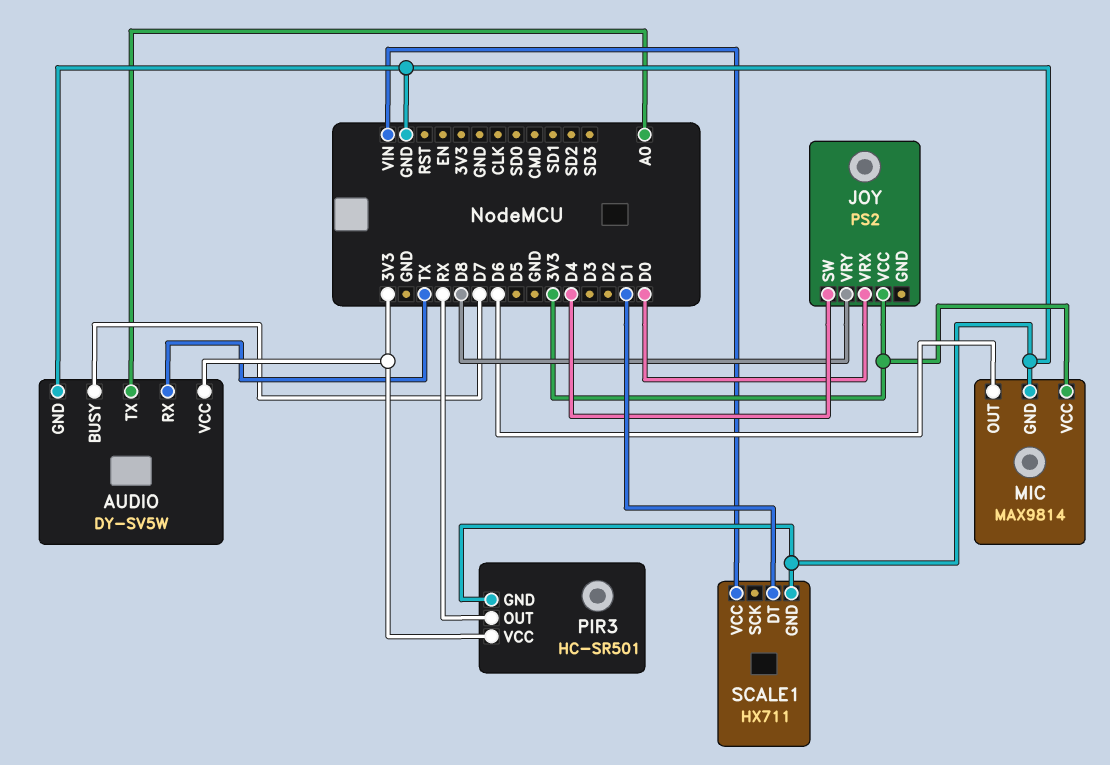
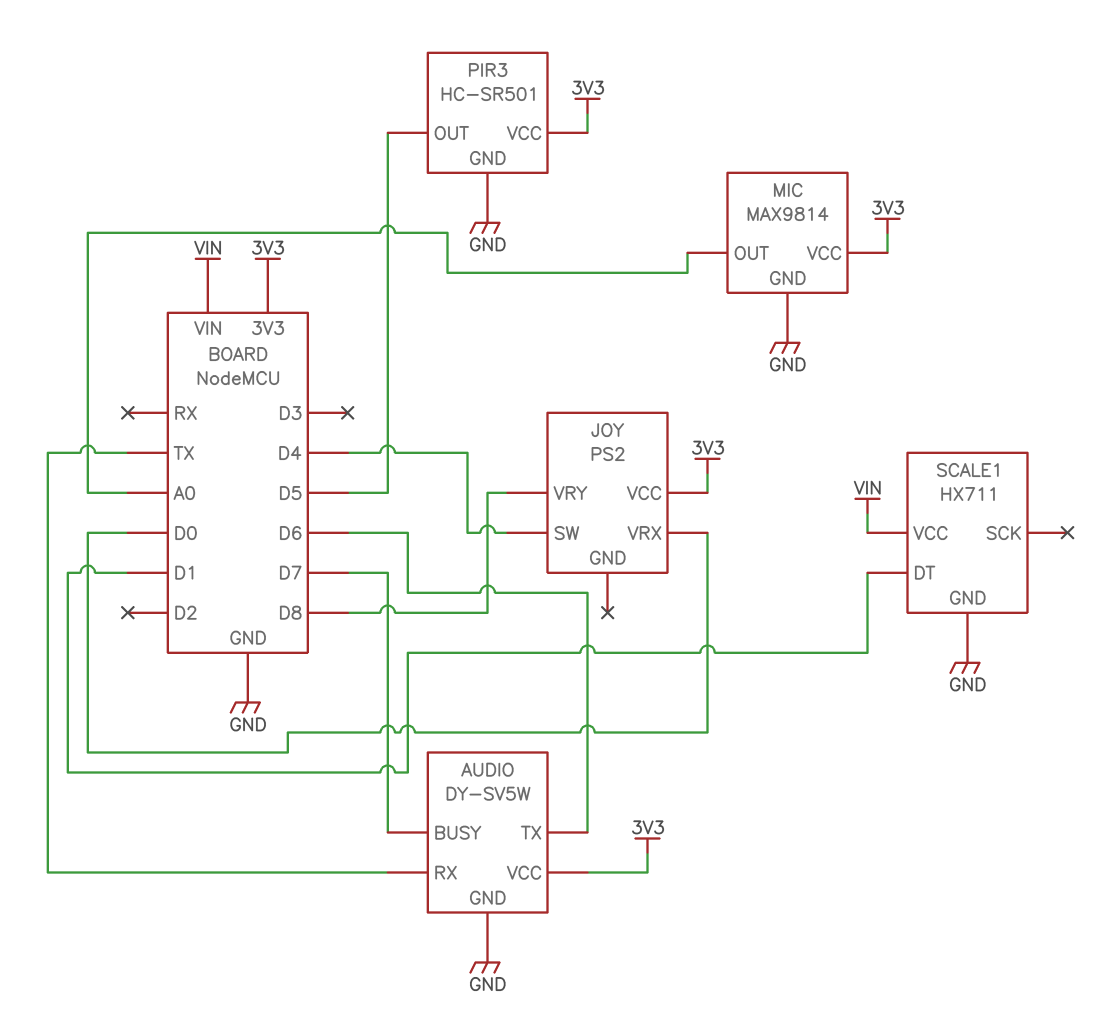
AUDIO pin TX: A0 -> D6
MIC pin OUT: D6 -> A0
PIR3 pin OUT: RX -> D5

